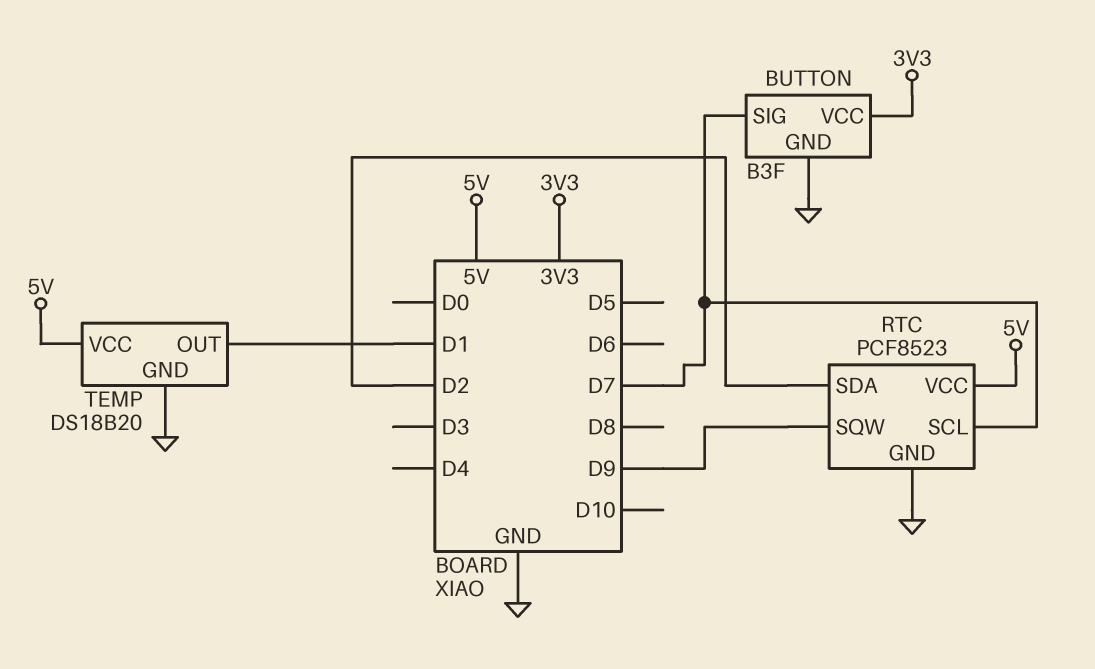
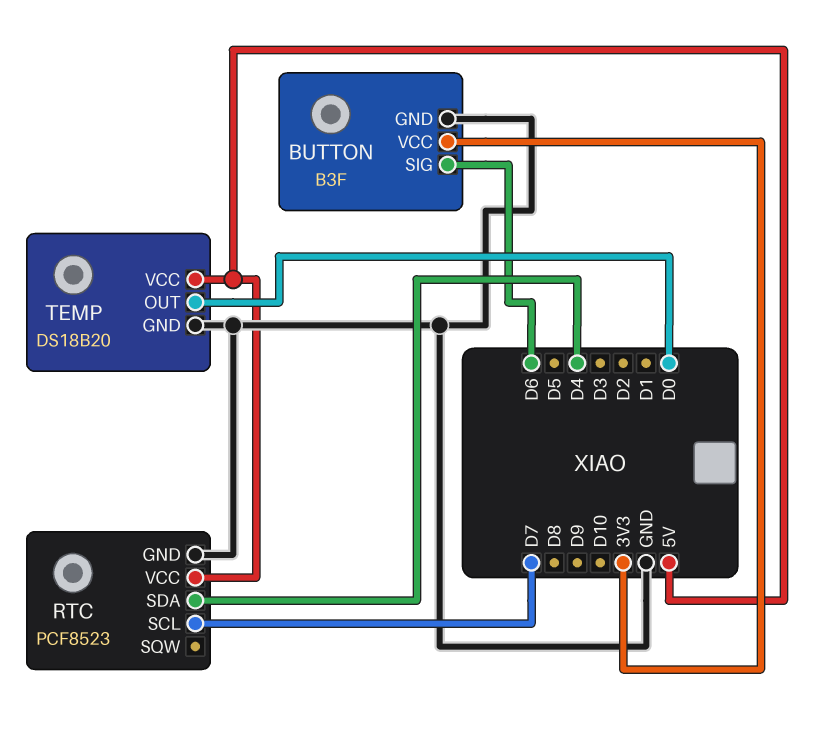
BUTTON pin SIG: D7 -> D6
RTC pin SDA: D2 -> D4
RTC pin SQW: D9 -> none
TEMP pin OUT: D1 -> D0

